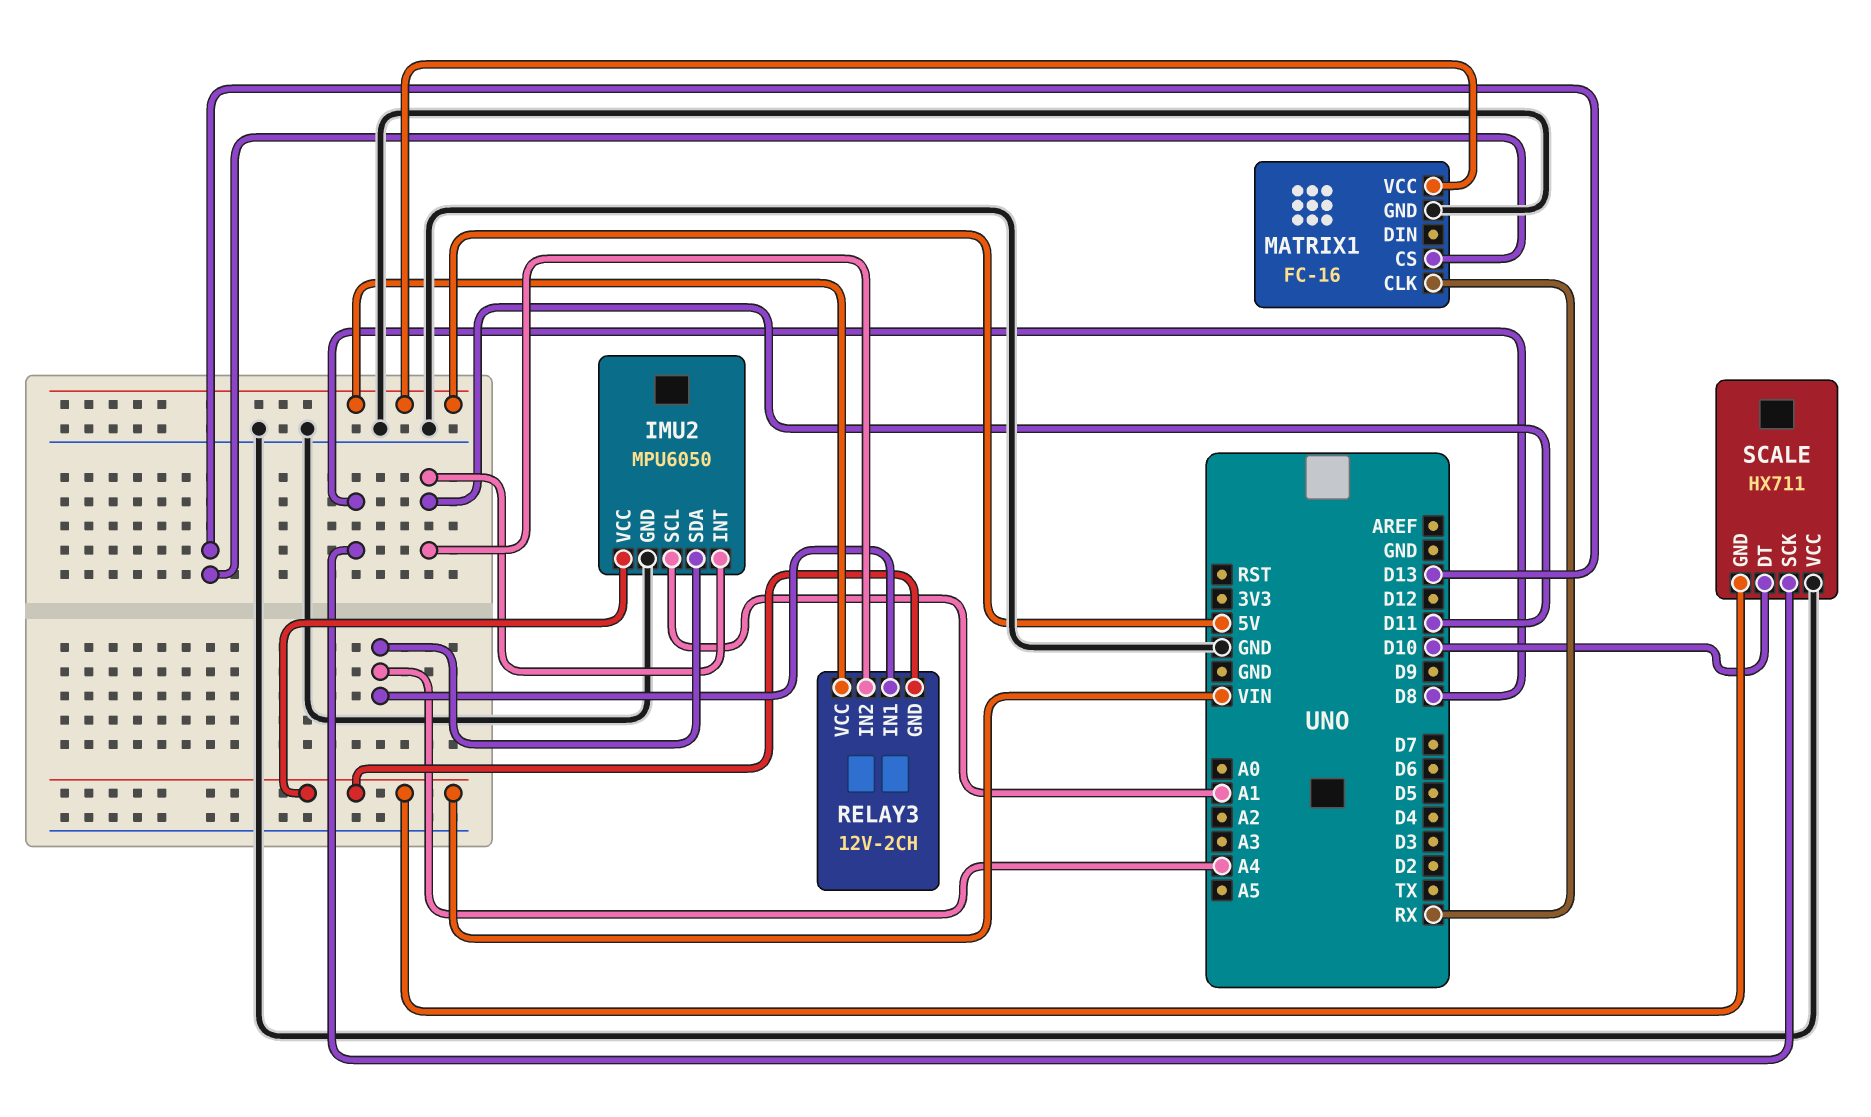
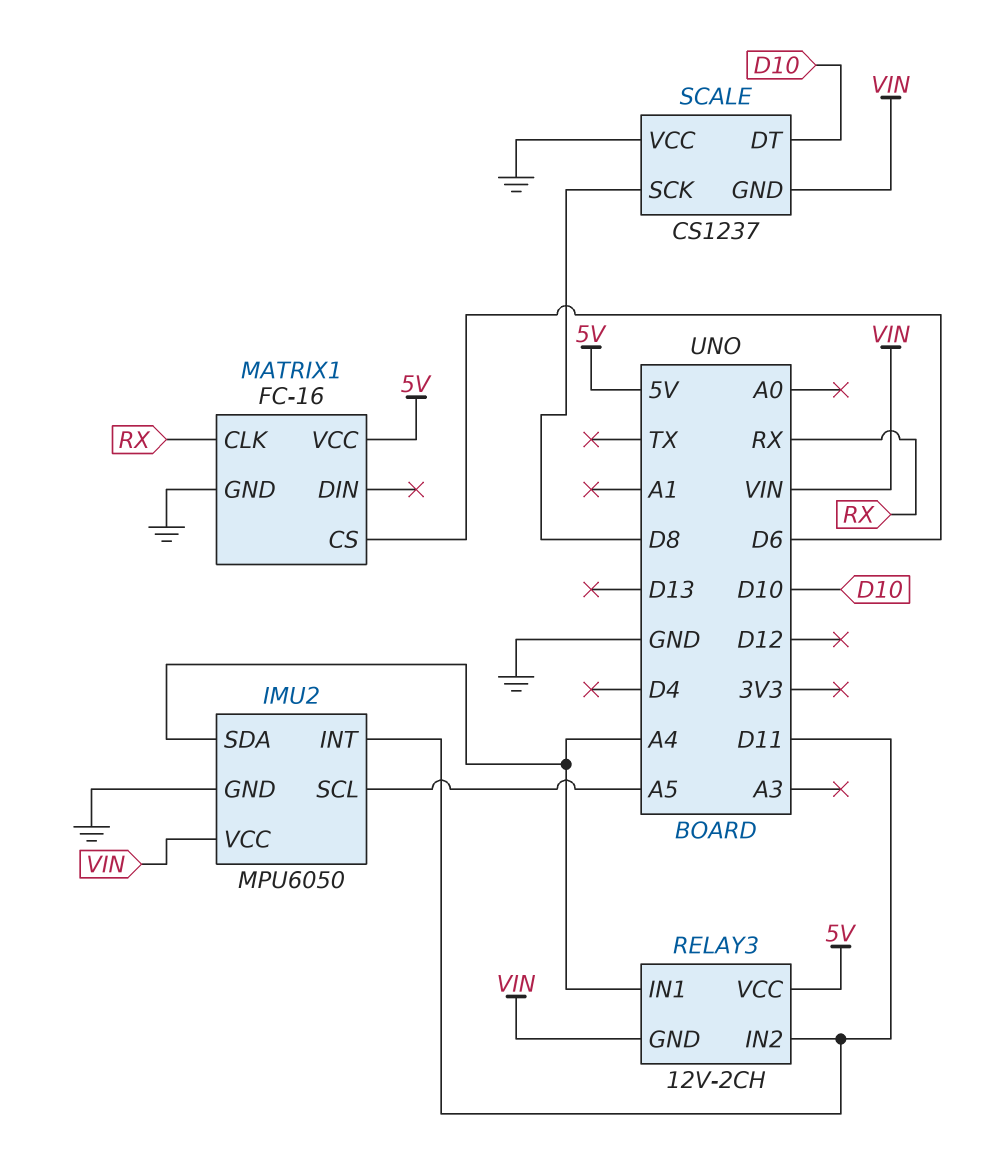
IMU2 pin SCL: A1 -> A5
MATRIX1 pin CS: D13 -> D6
SCALE: HX711 -> CS1237

